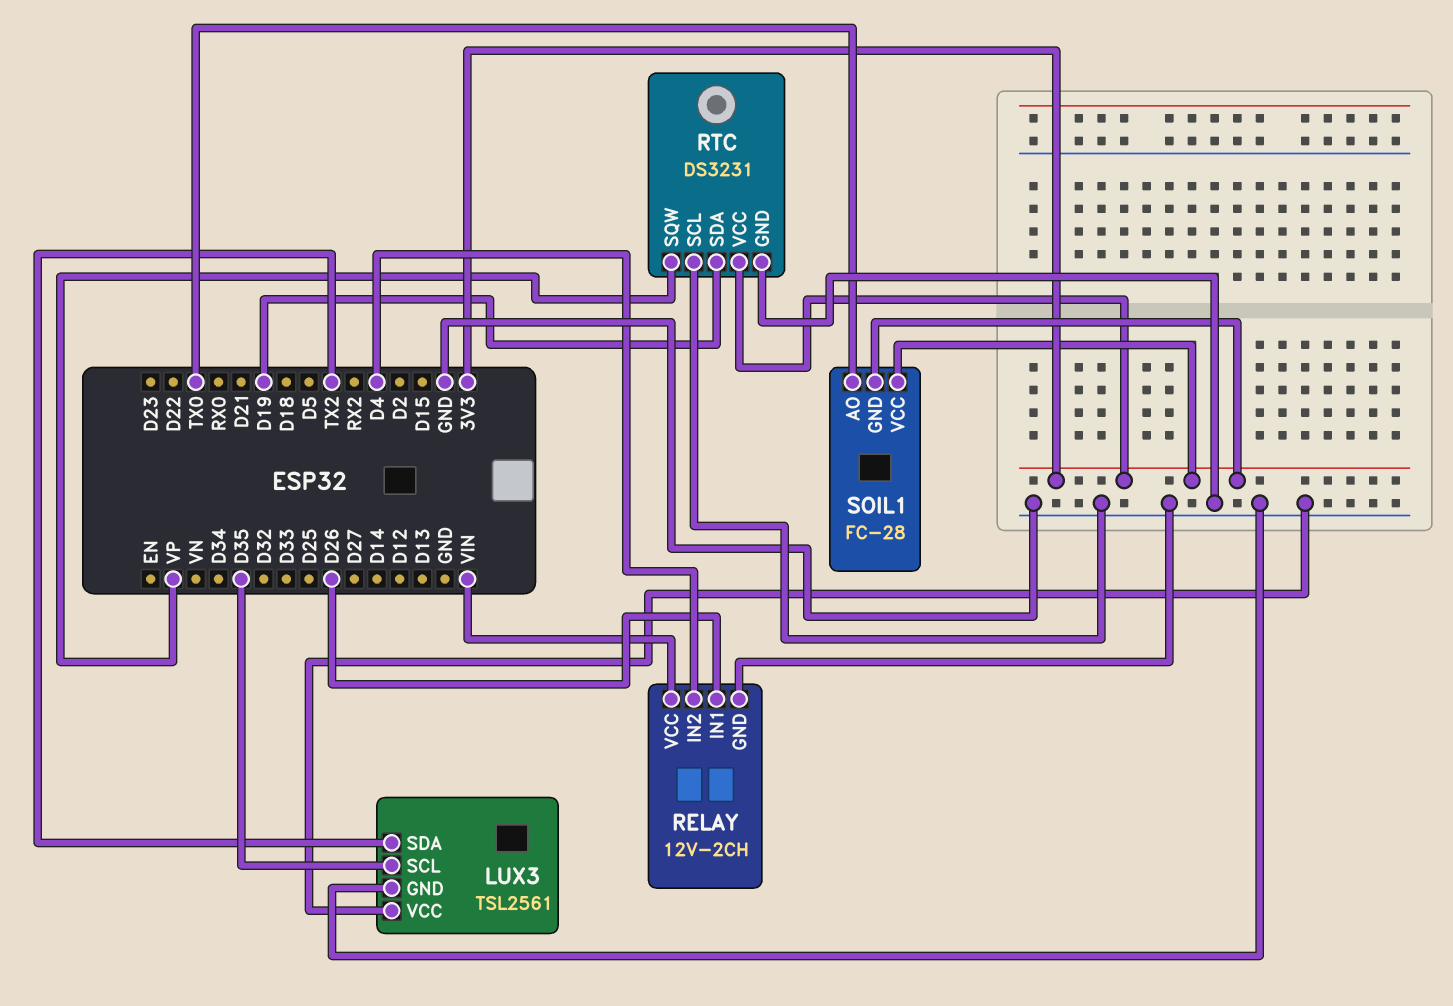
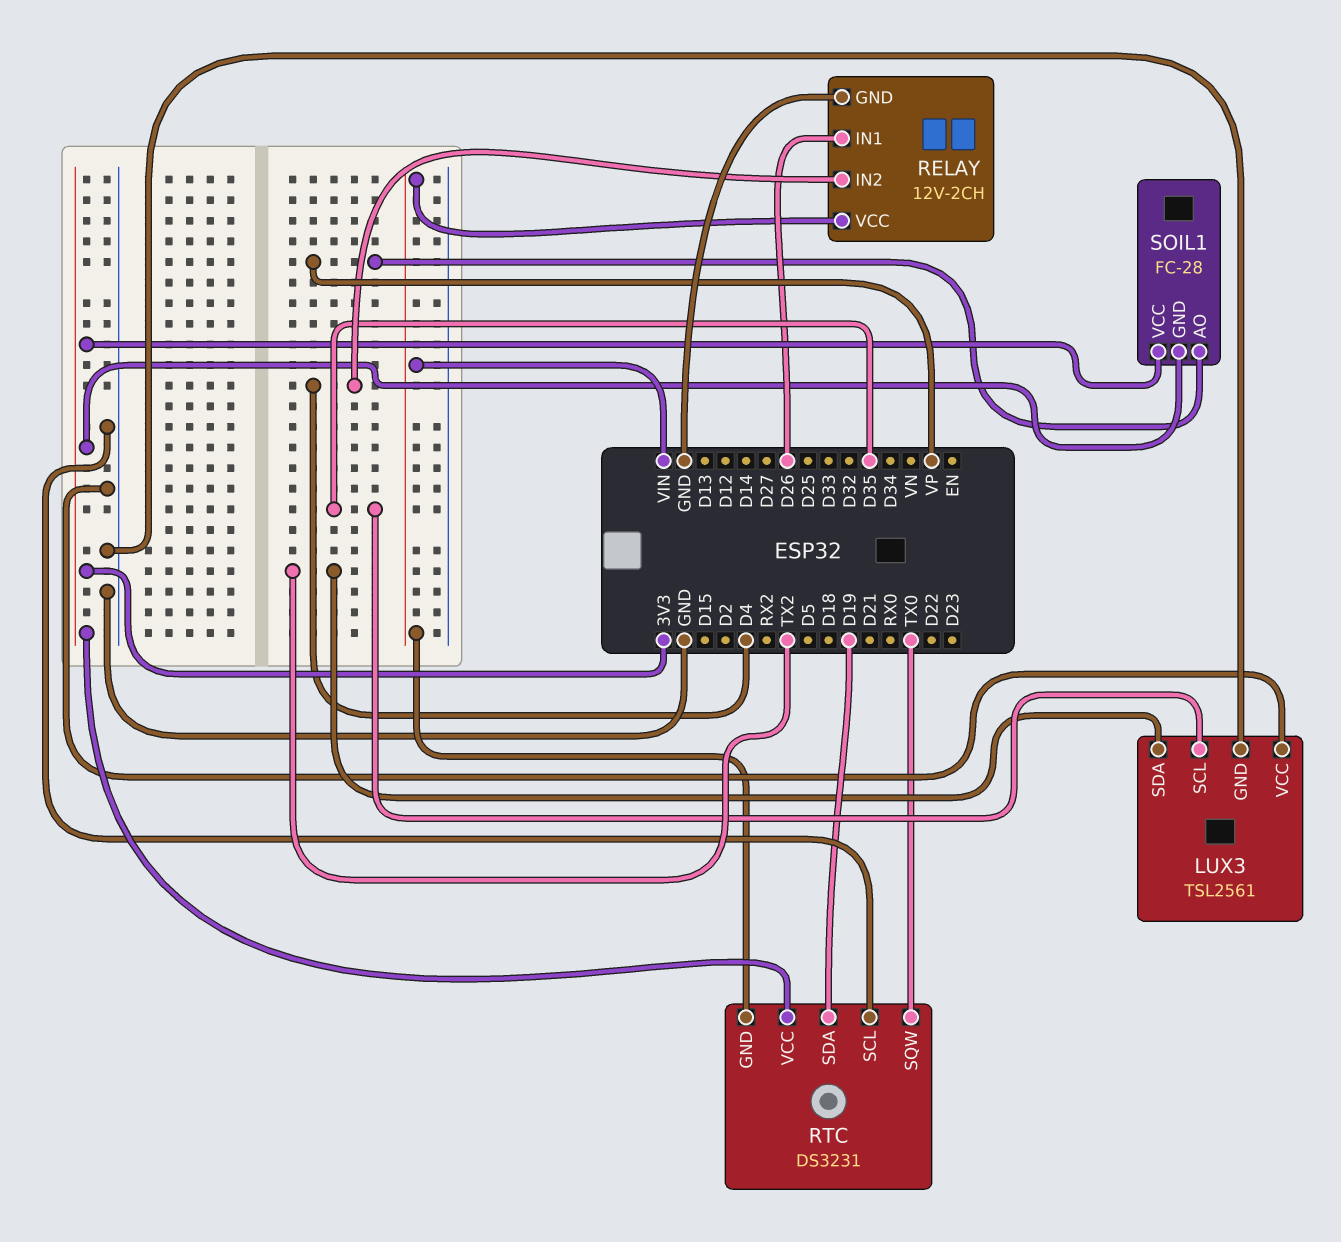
RTC pin GND: GND -> VIN
RTC pin SQW: VP -> TX0
SOIL1 pin AO: TX0 -> VP

